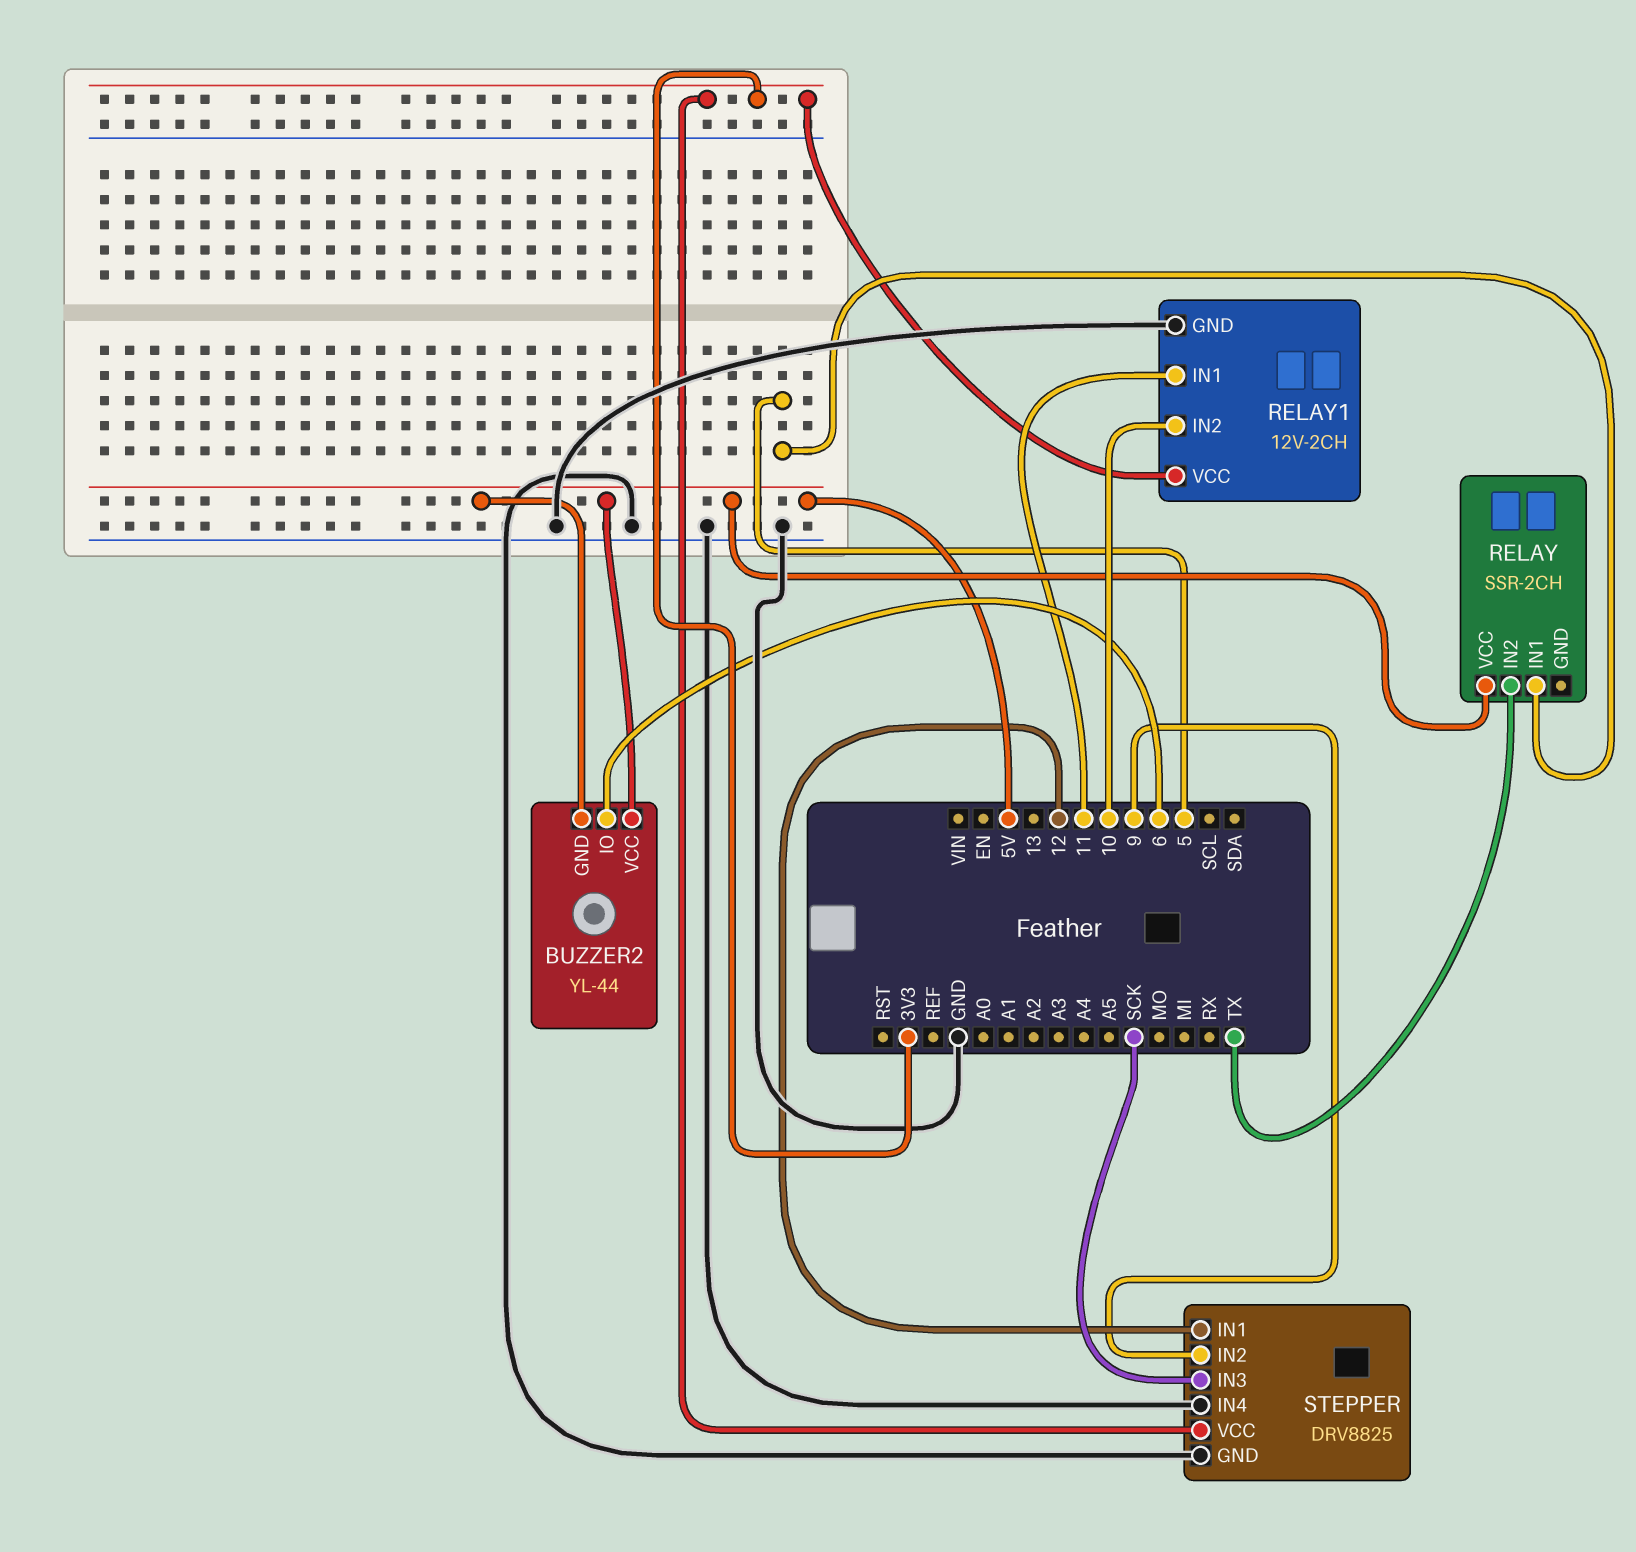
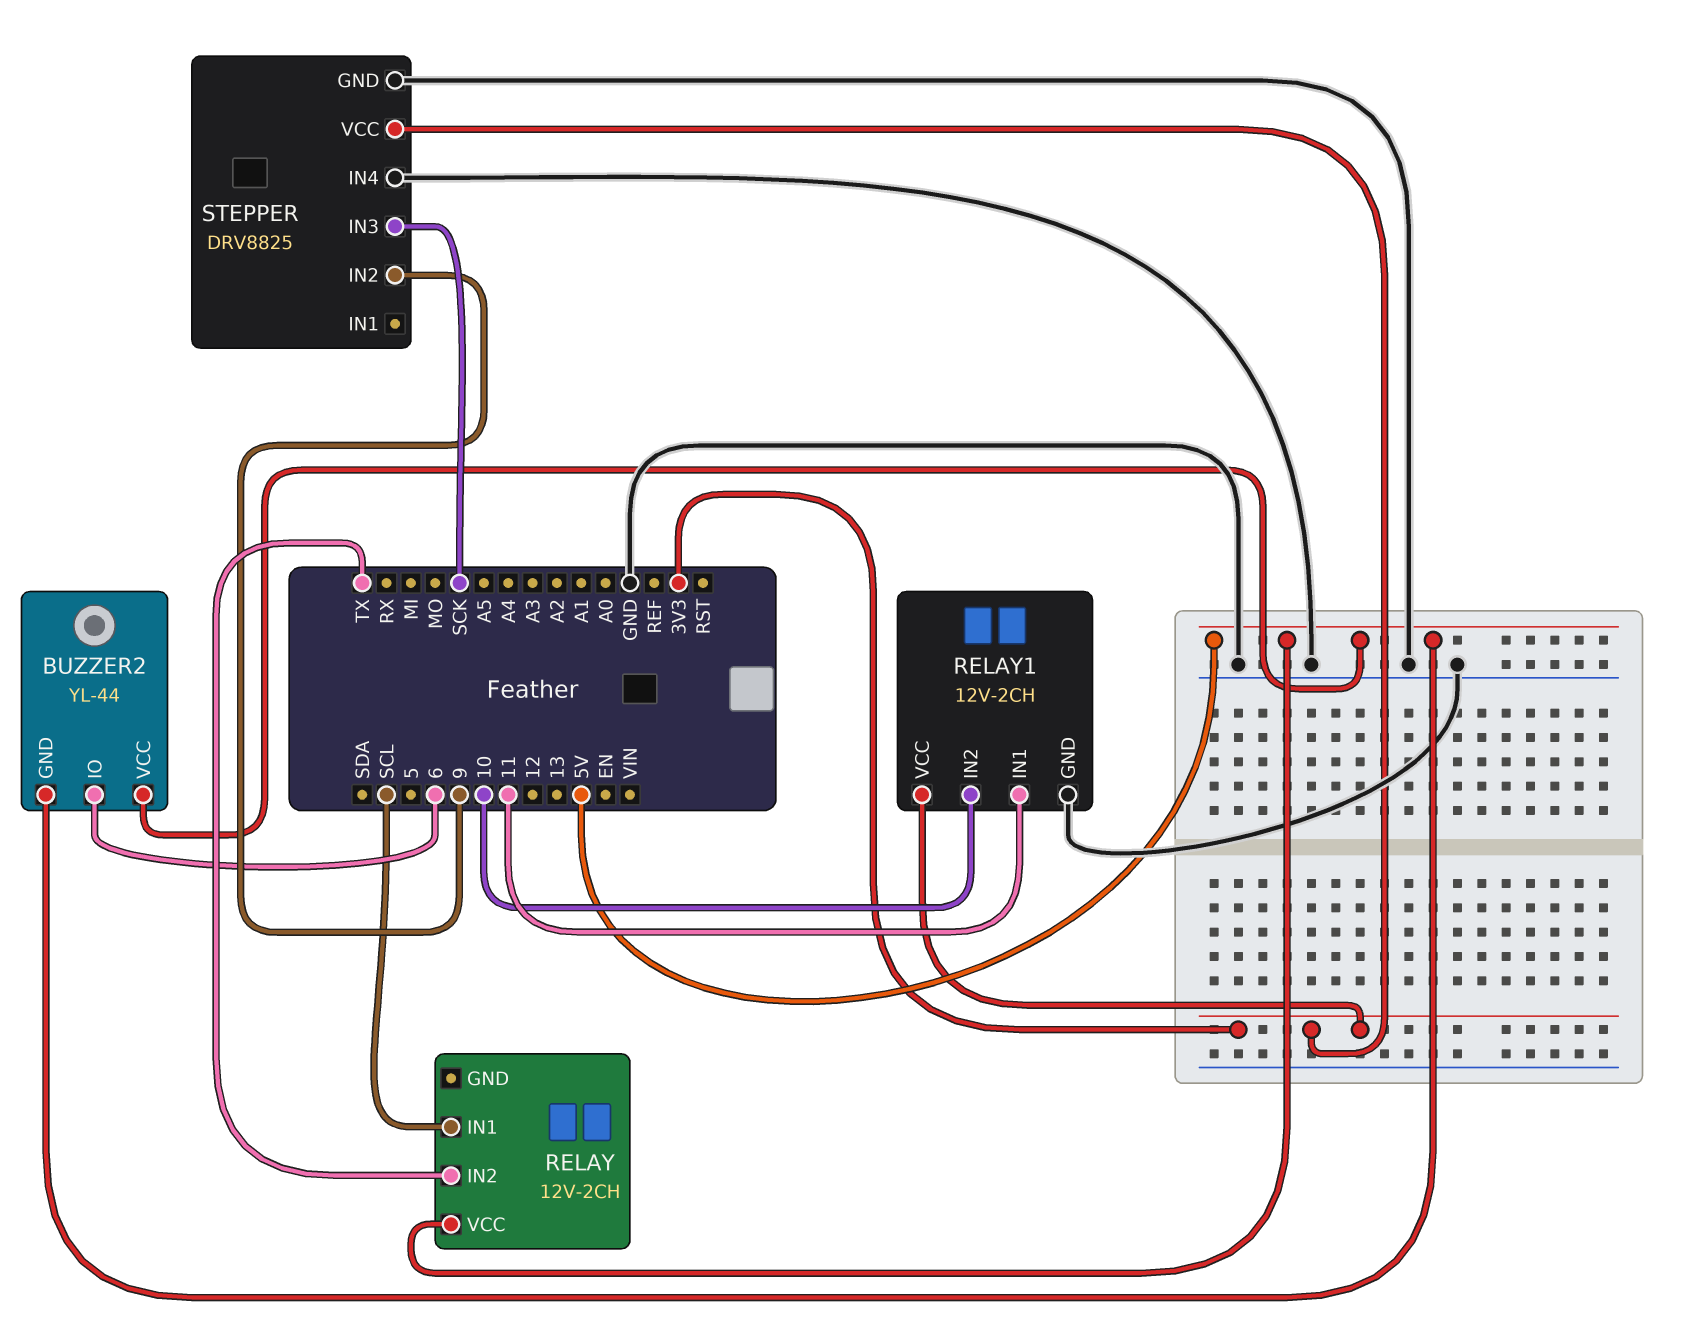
RELAY: SSR-2CH -> 12V-2CH
RELAY pin IN1: 5 -> SCL
STEPPER pin IN1: 12 -> none

